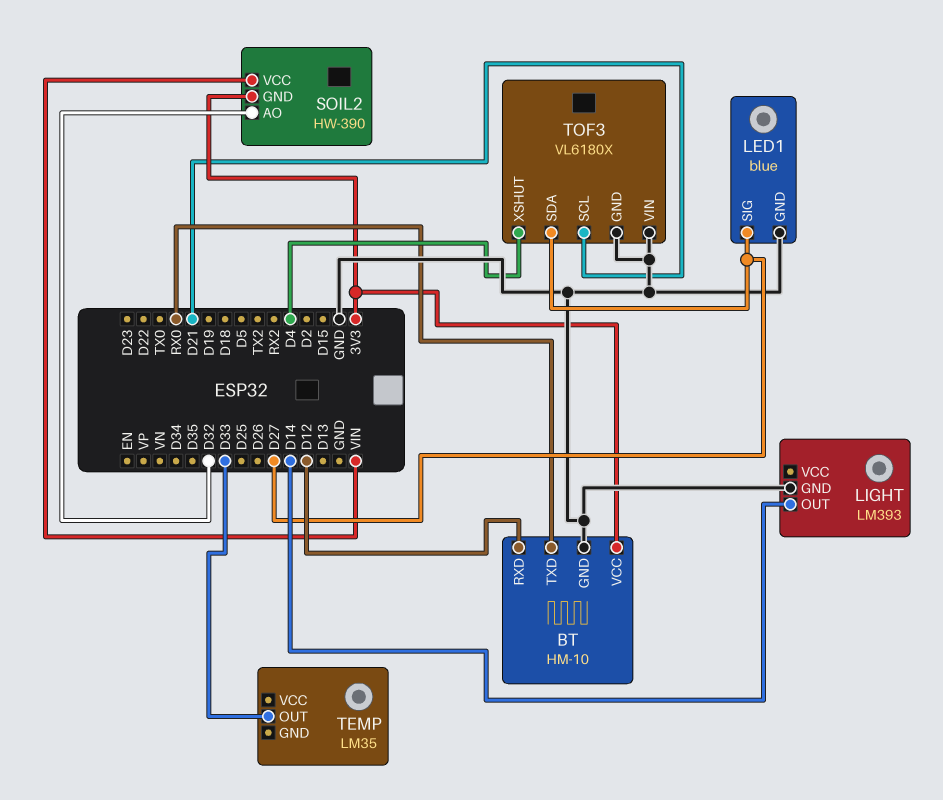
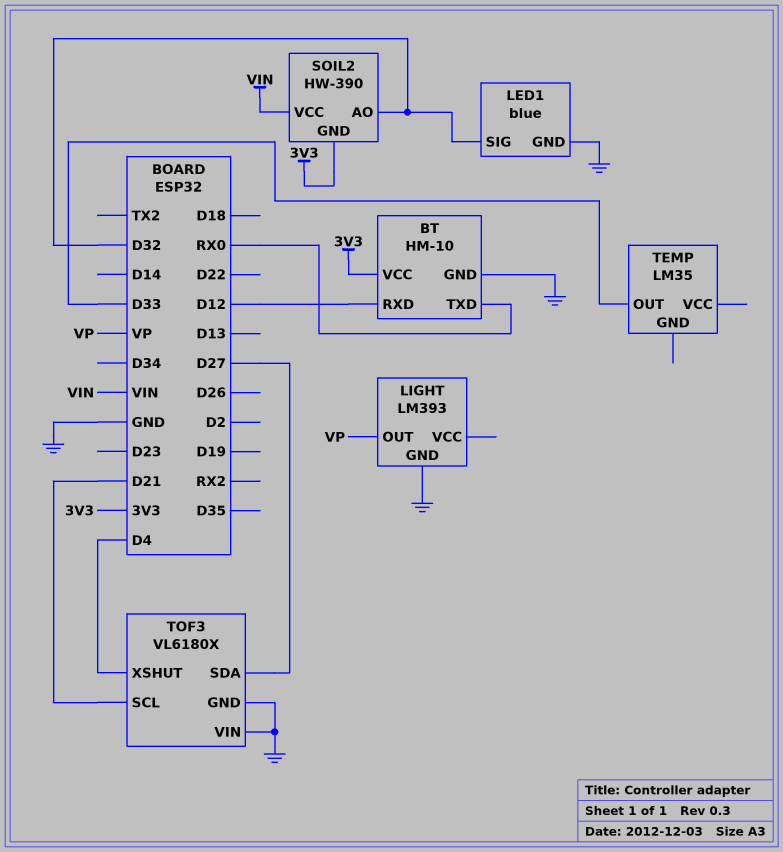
LED1 pin SIG: D27 -> D32
LIGHT pin OUT: D14 -> VP

